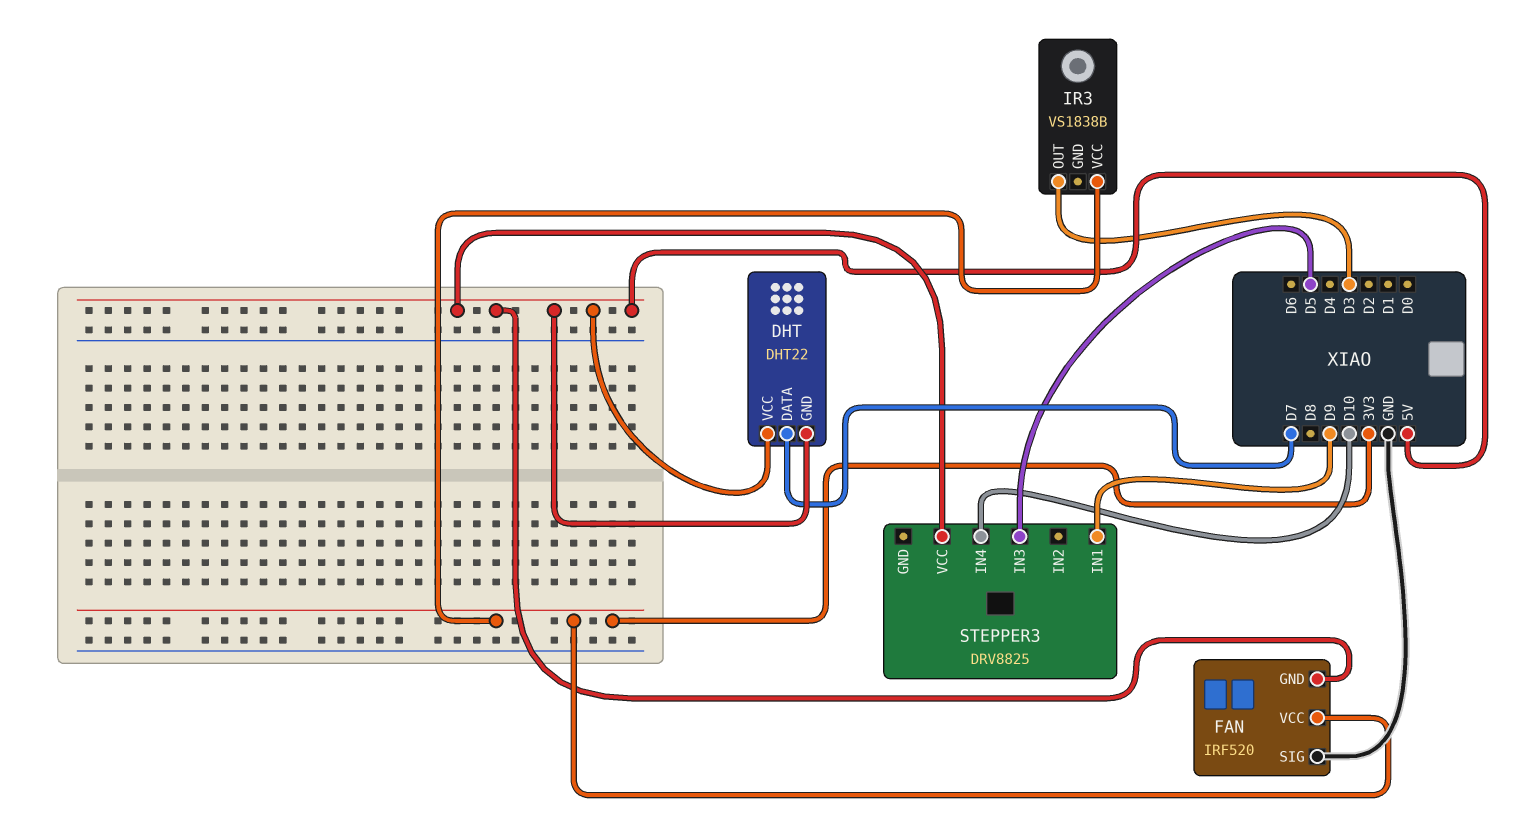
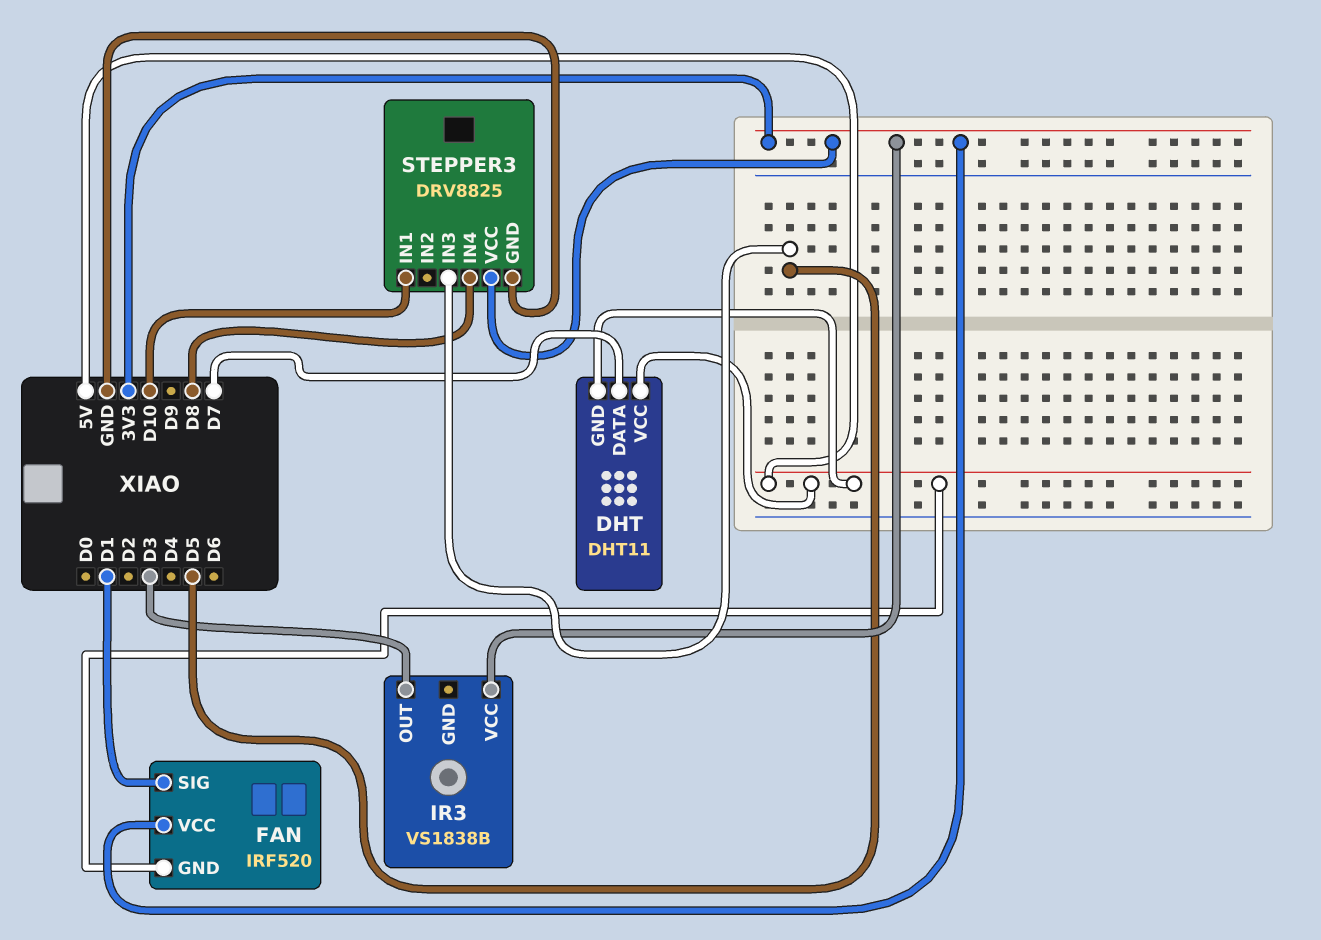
DHT: DHT22 -> DHT11
FAN pin SIG: GND -> D1
STEPPER3 pin GND: none -> GND
STEPPER3 pin IN1: D9 -> D10
STEPPER3 pin IN4: D10 -> D8
STEPPER3 pin VCC: 5V -> 3V3

